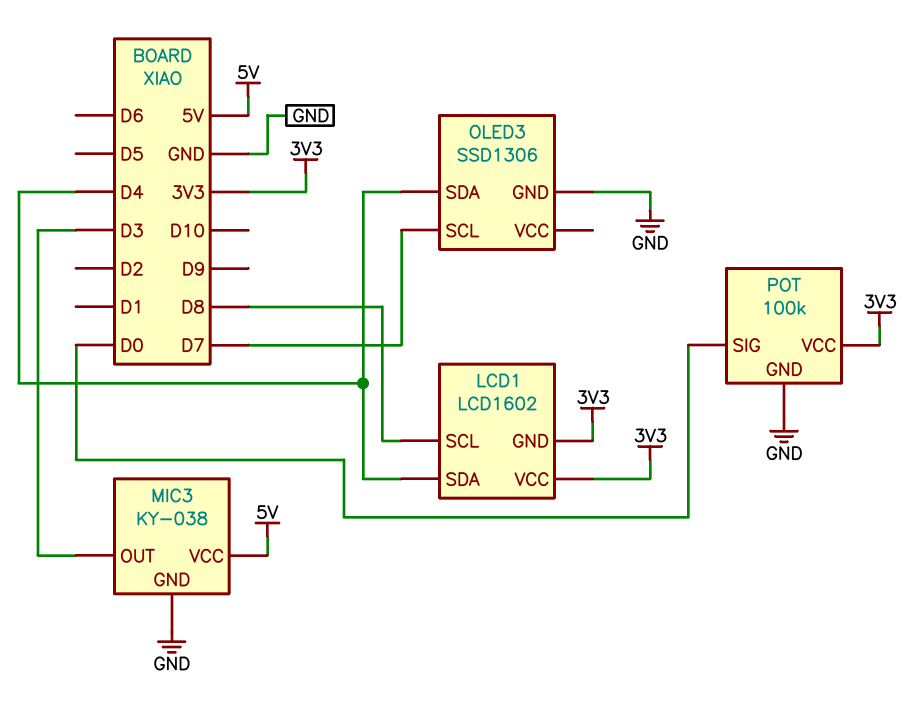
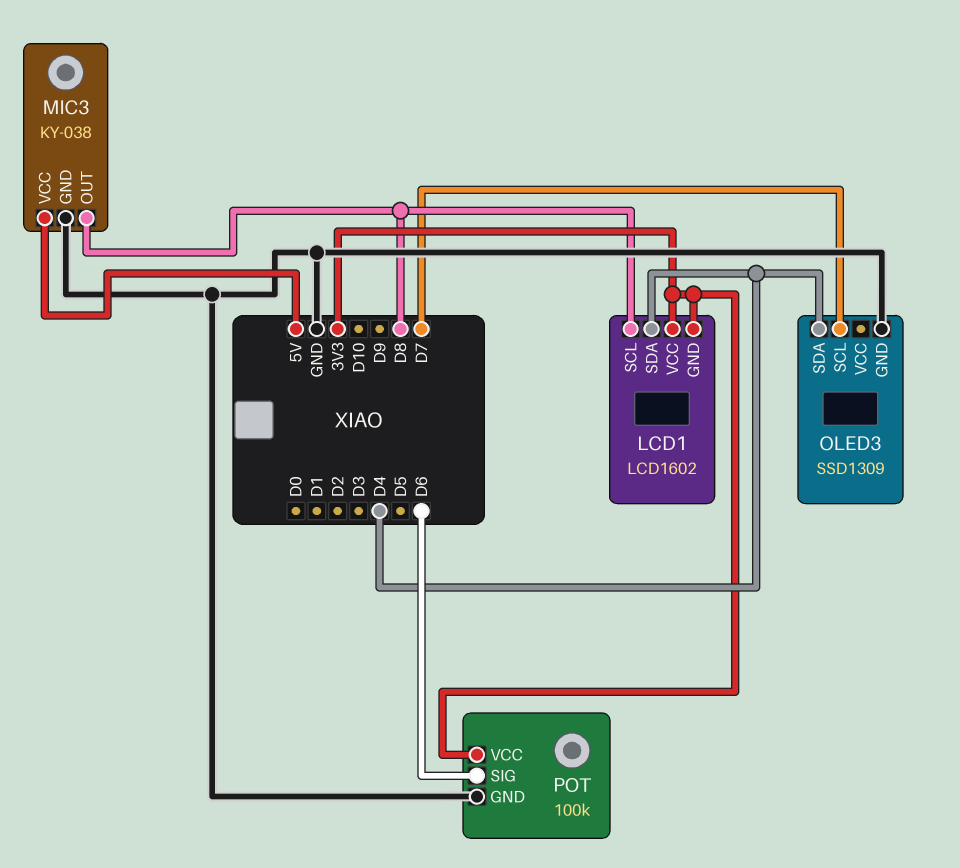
MIC3 pin OUT: D3 -> D8
OLED3: SSD1306 -> SSD1309
POT pin SIG: D0 -> D6

